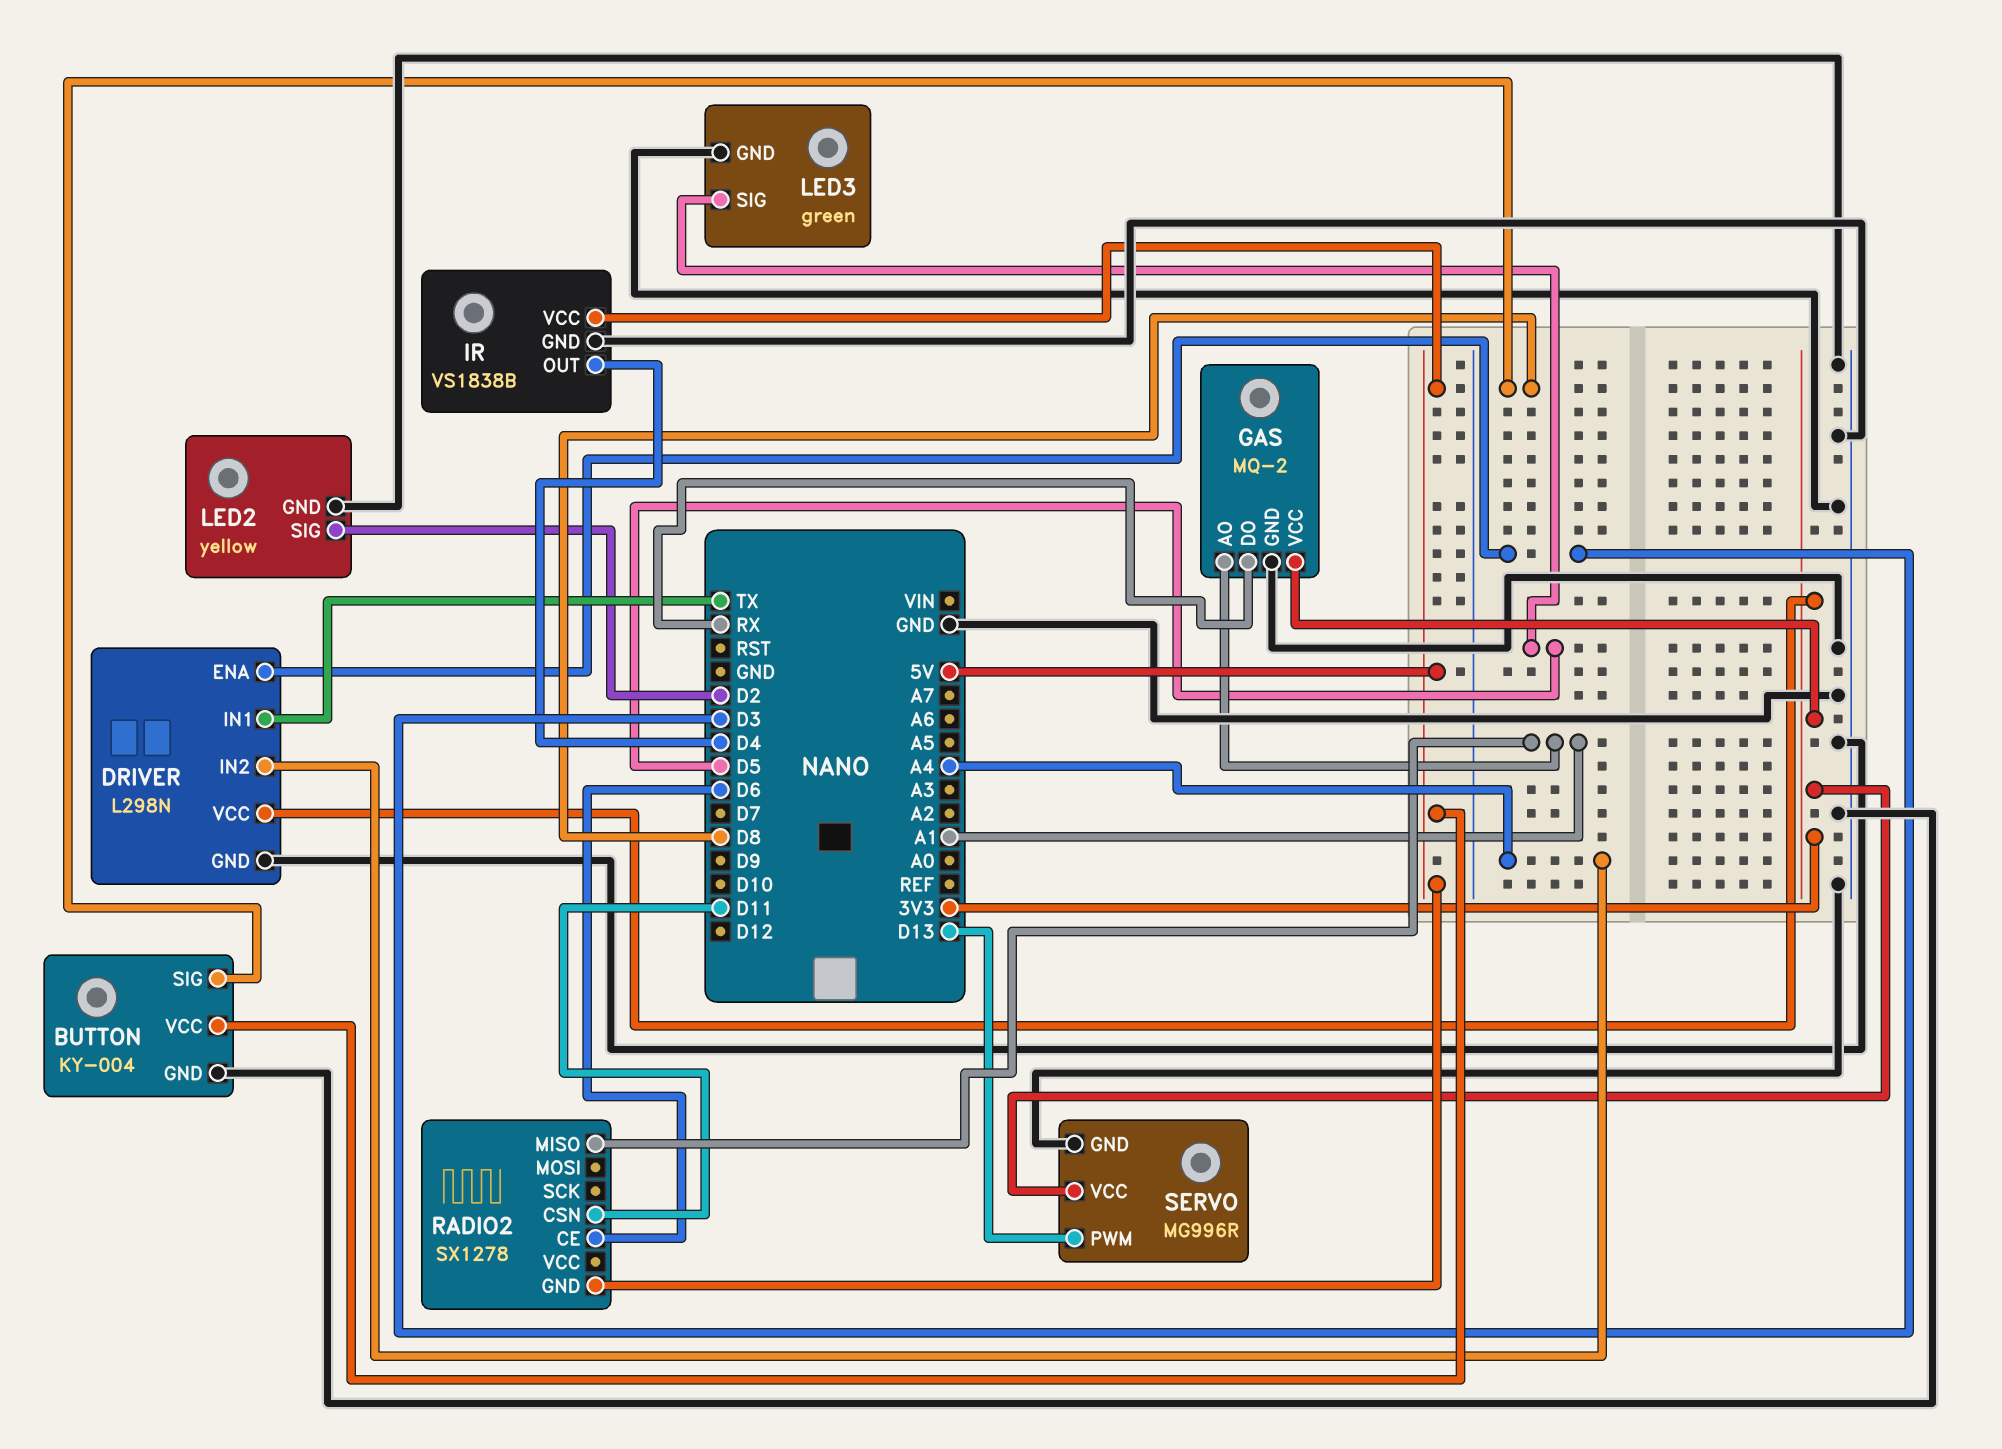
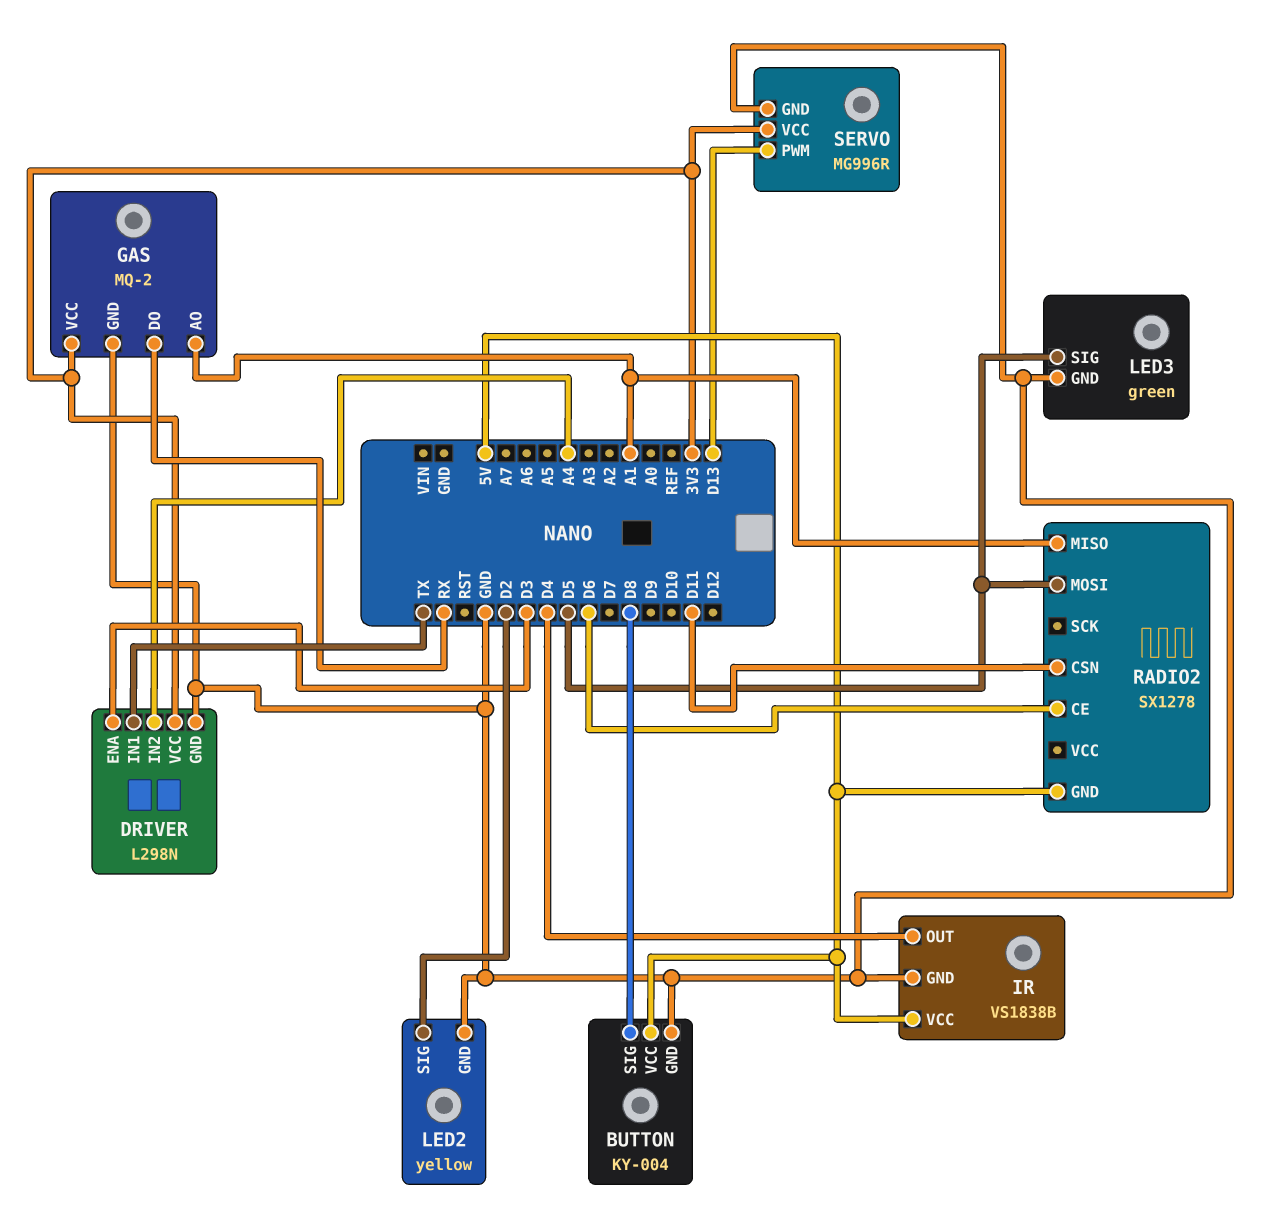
RADIO2 pin MOSI: none -> D5

